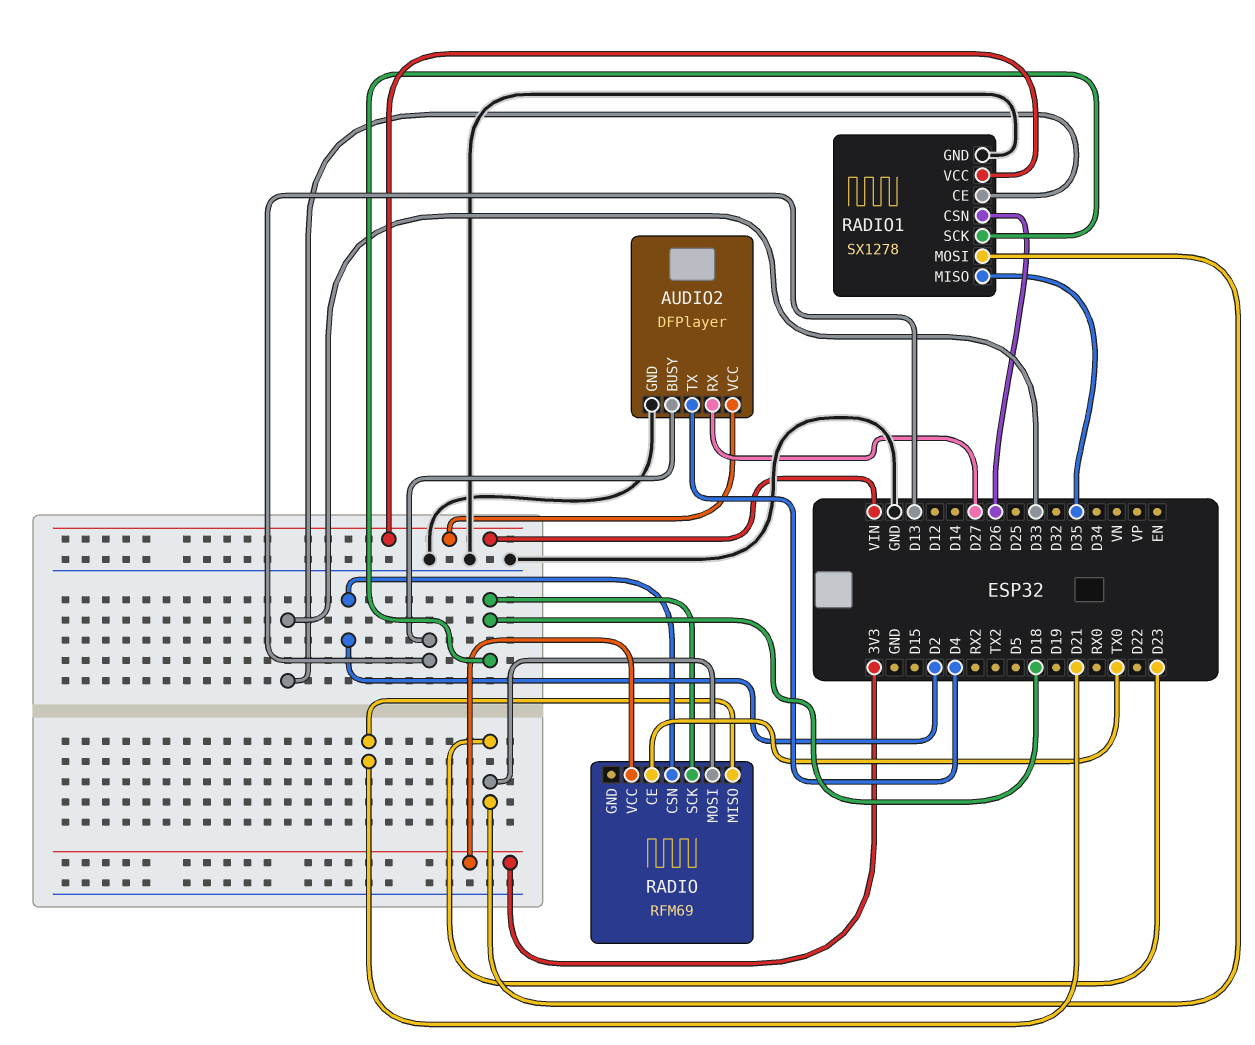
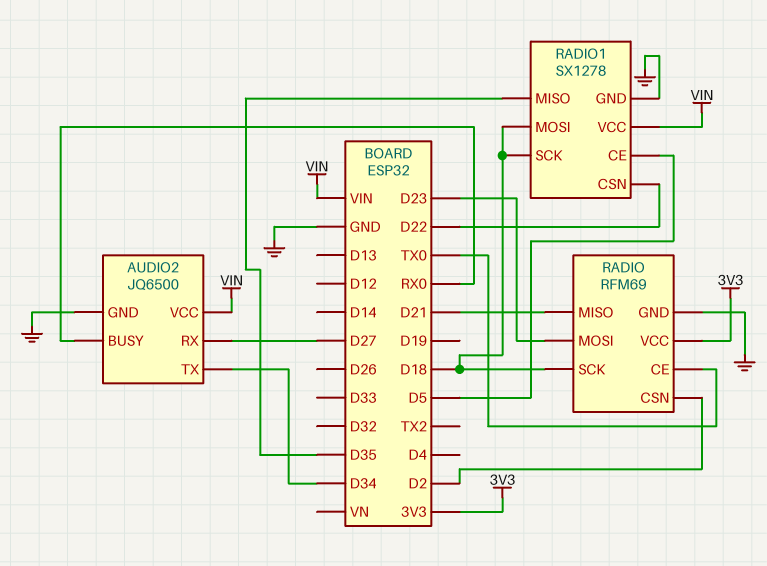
AUDIO2: DFPlayer -> JQ6500
AUDIO2 pin BUSY: D13 -> RX0
AUDIO2 pin TX: D4 -> D34
RADIO pin GND: none -> GND
RADIO1 pin CE: D33 -> D5
RADIO1 pin CSN: D26 -> D22
RADIO1 pin MOSI: D23 -> D18

